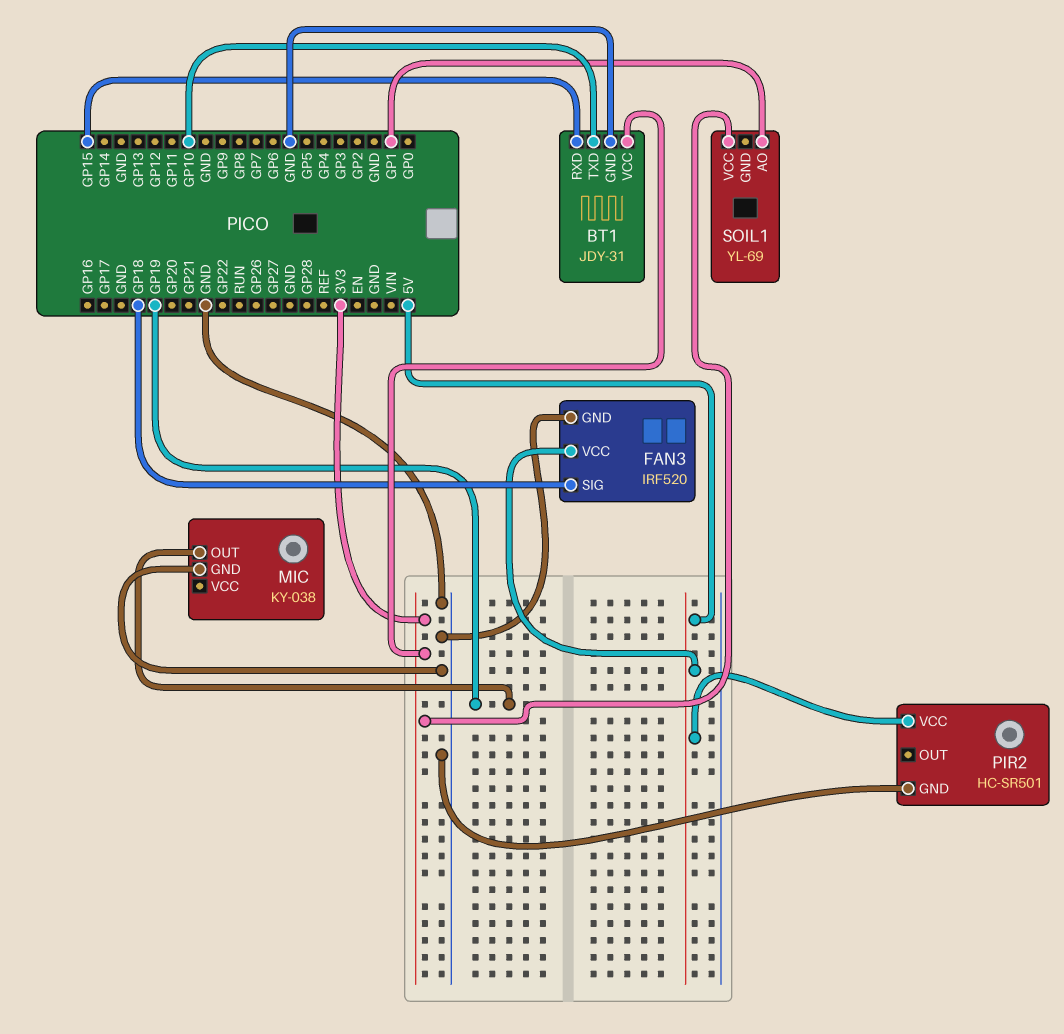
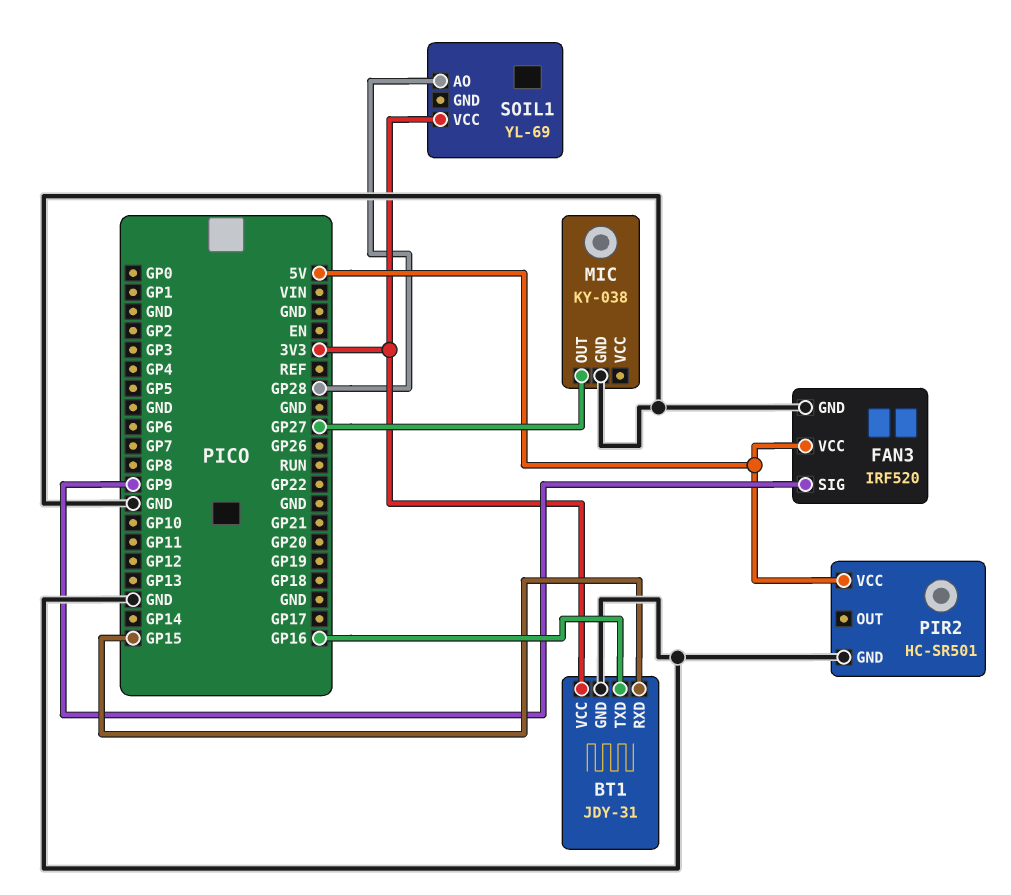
BT1 pin TXD: GP10 -> GP16
FAN3 pin SIG: GP18 -> GP9
MIC pin OUT: GP19 -> GP27
SOIL1 pin AO: GP1 -> GP28

